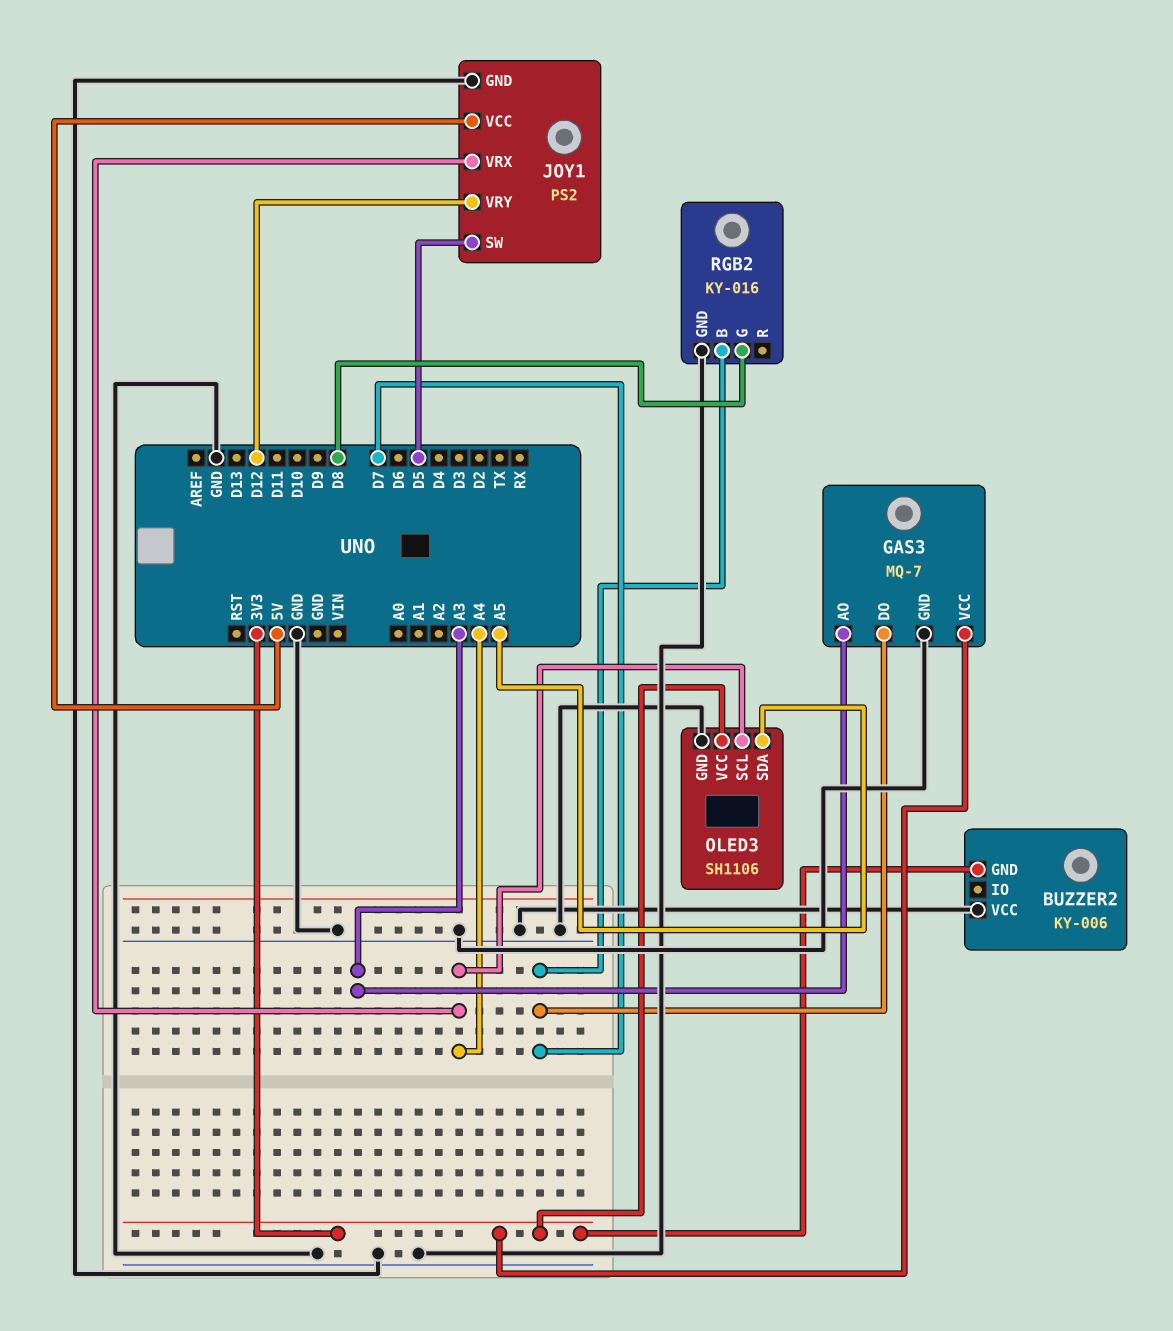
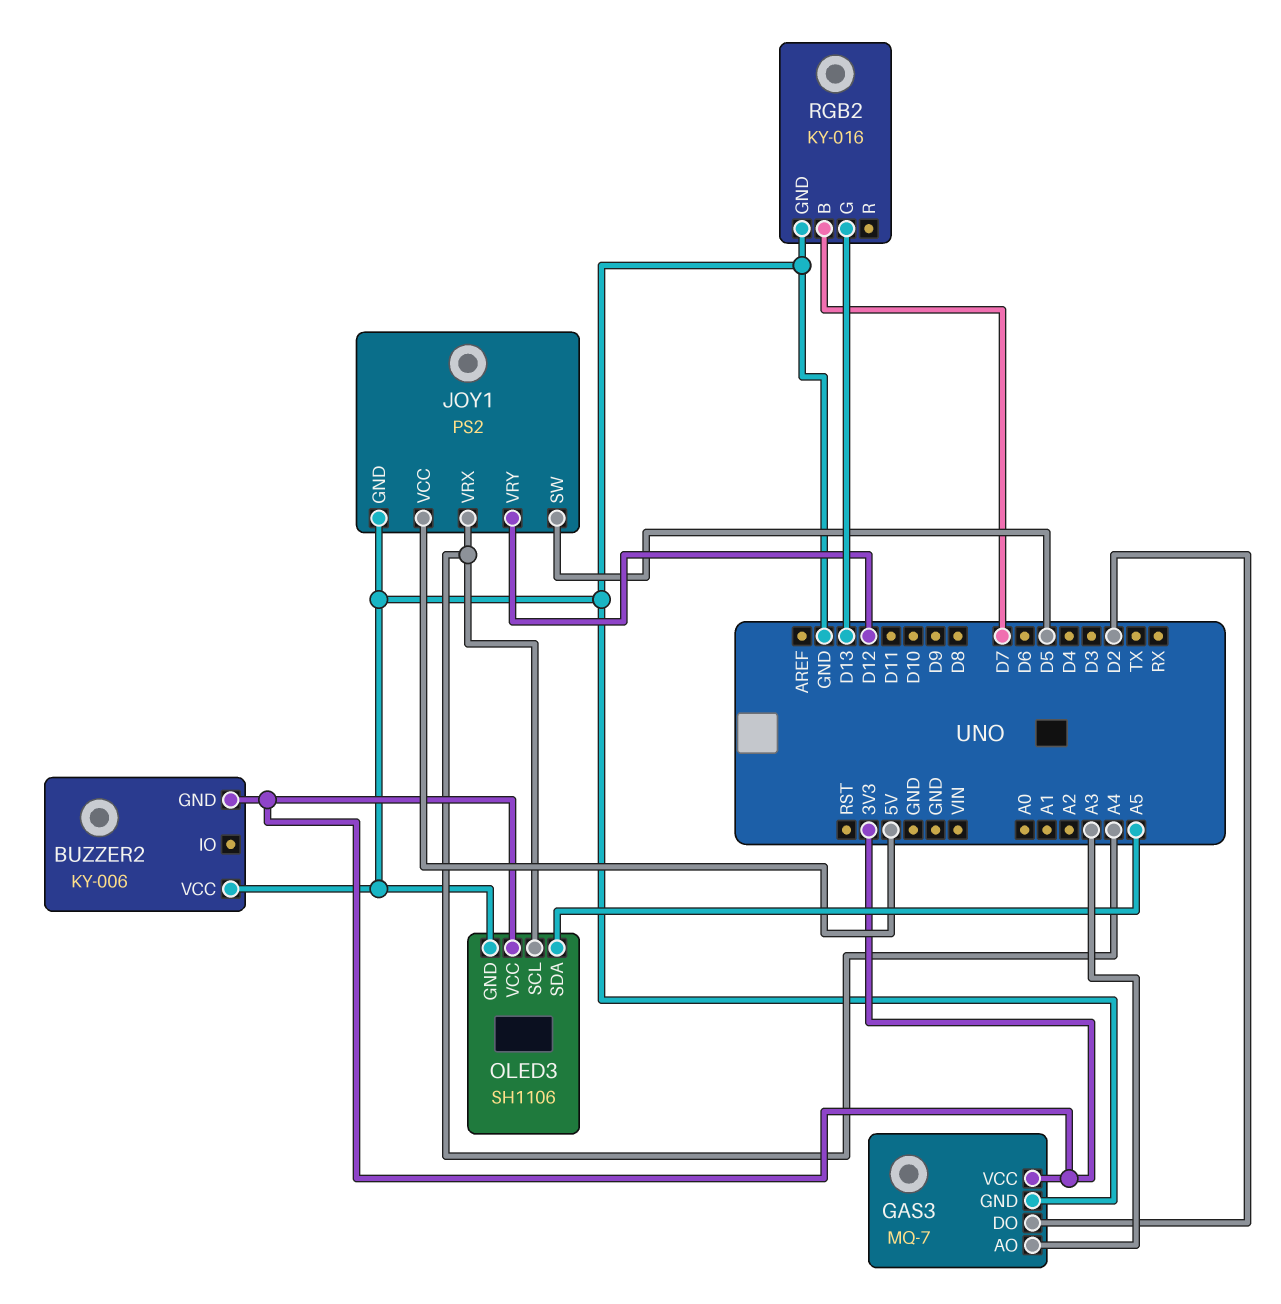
GAS3 pin DO: D7 -> D2
RGB2 pin G: D8 -> D13

